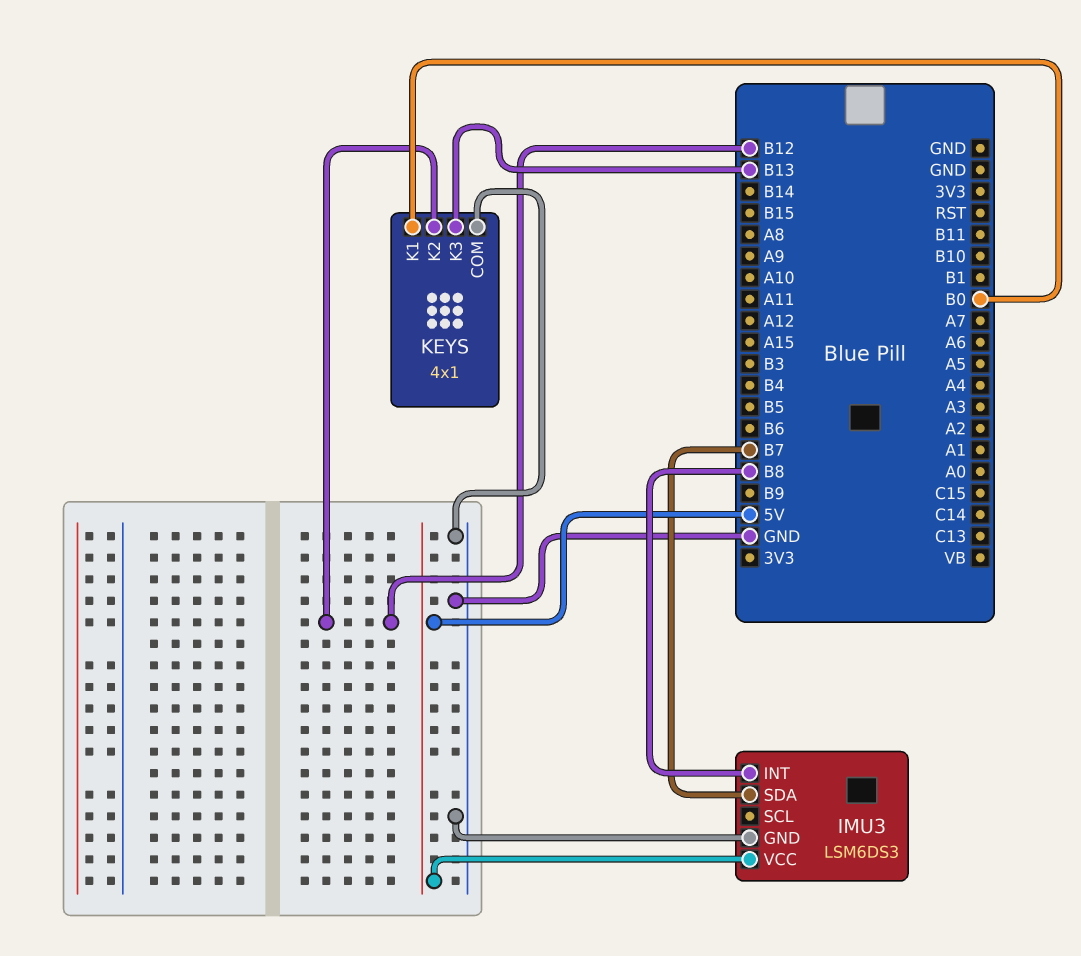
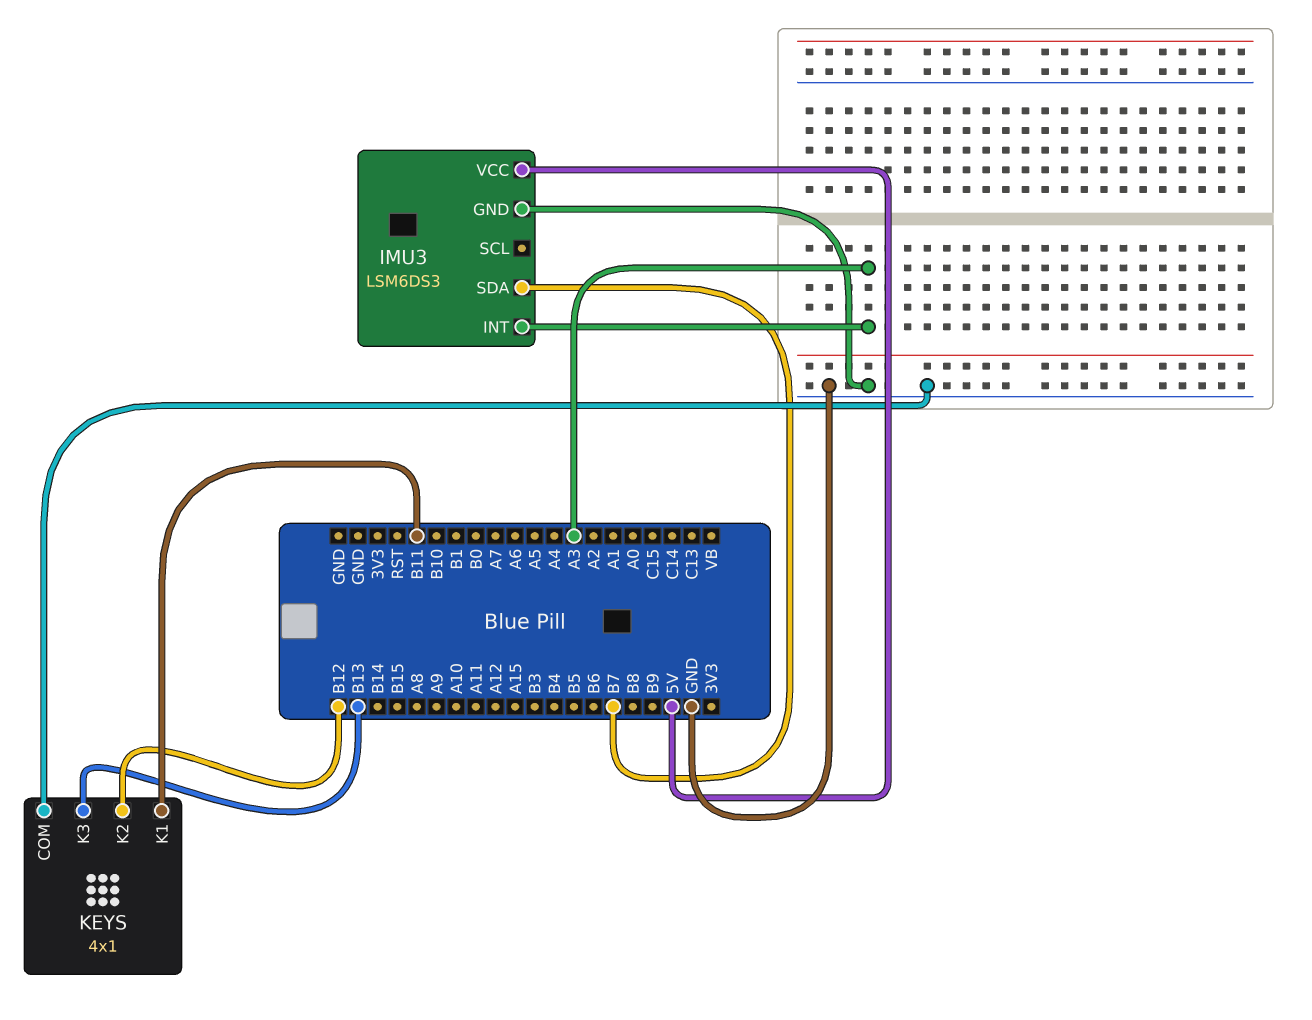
IMU3 pin INT: B8 -> A3
KEYS pin K1: B0 -> B11

